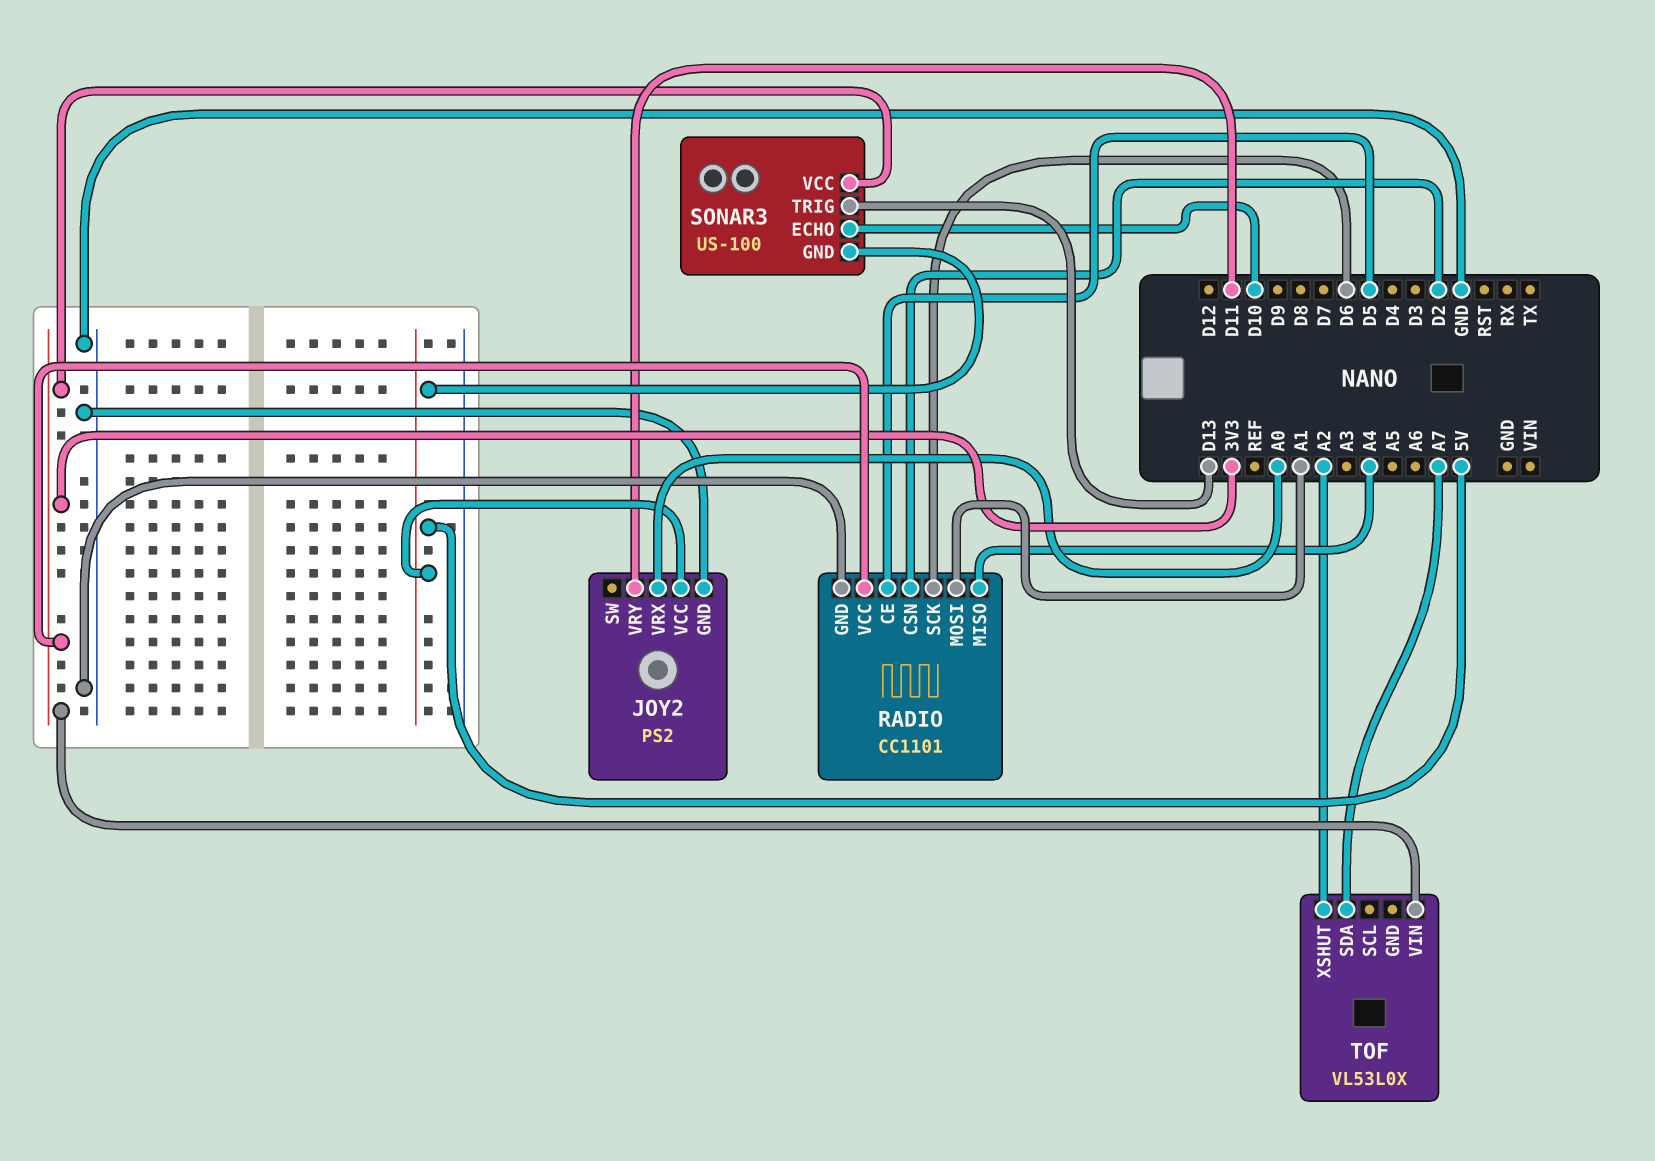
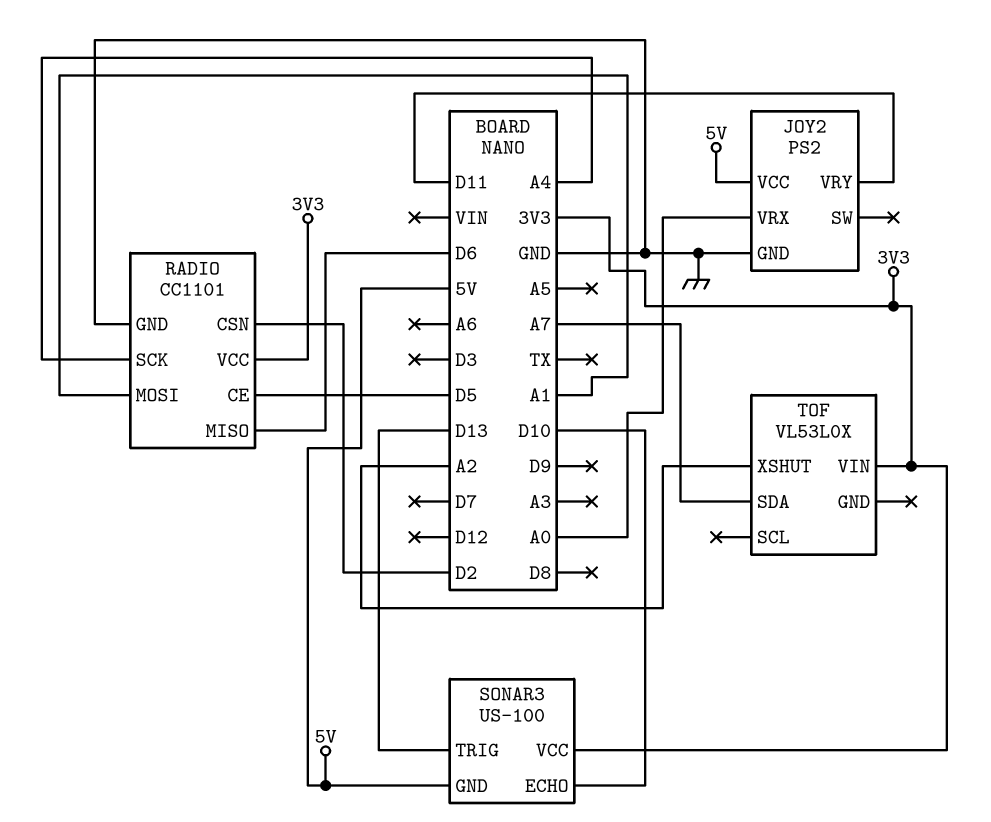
RADIO pin MISO: A4 -> D6
RADIO pin SCK: D6 -> A4

